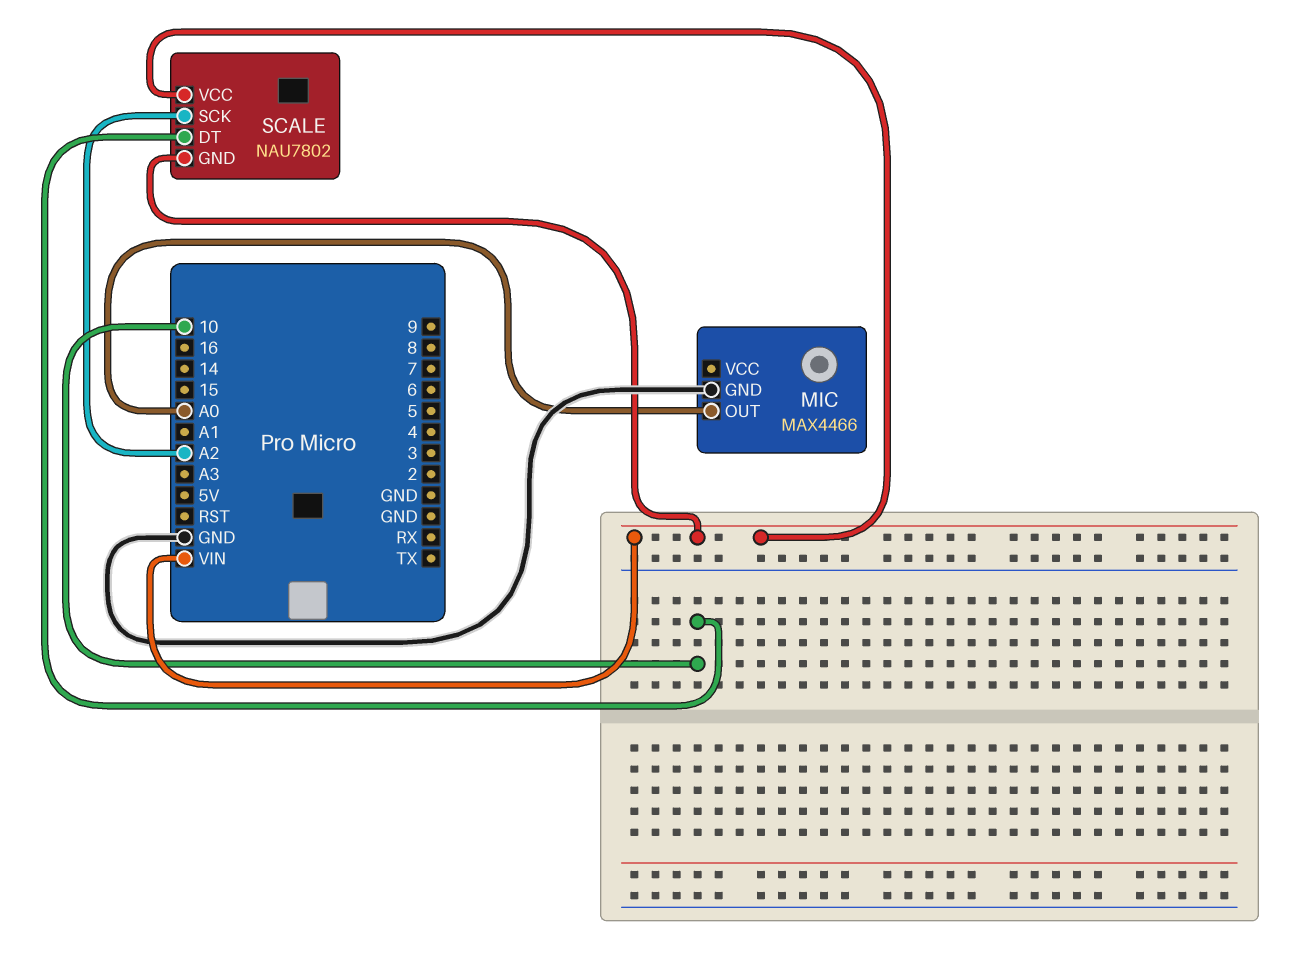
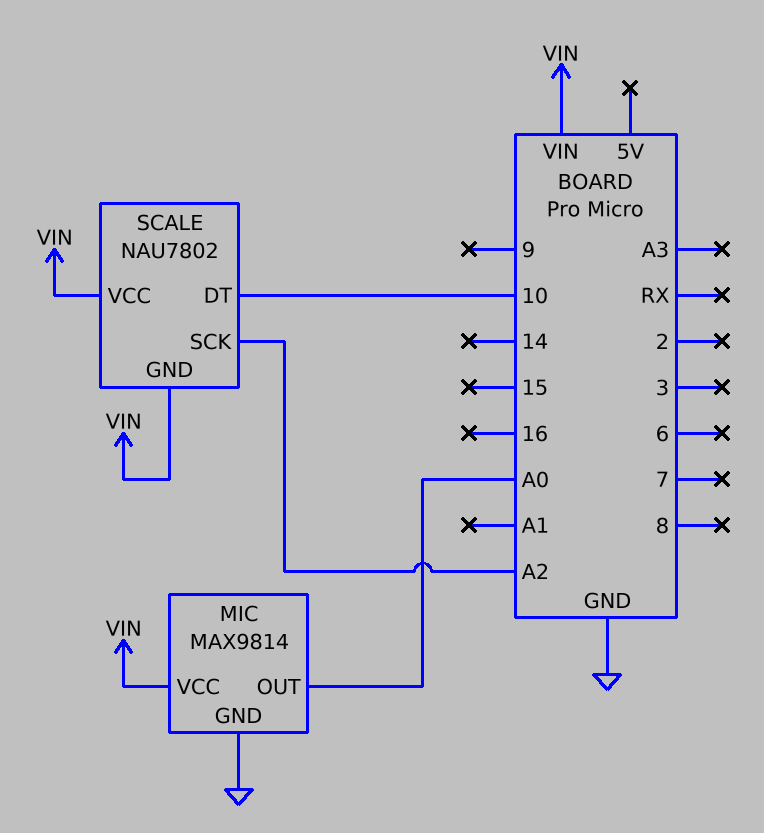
MIC: MAX4466 -> MAX9814
MIC pin VCC: none -> VIN

